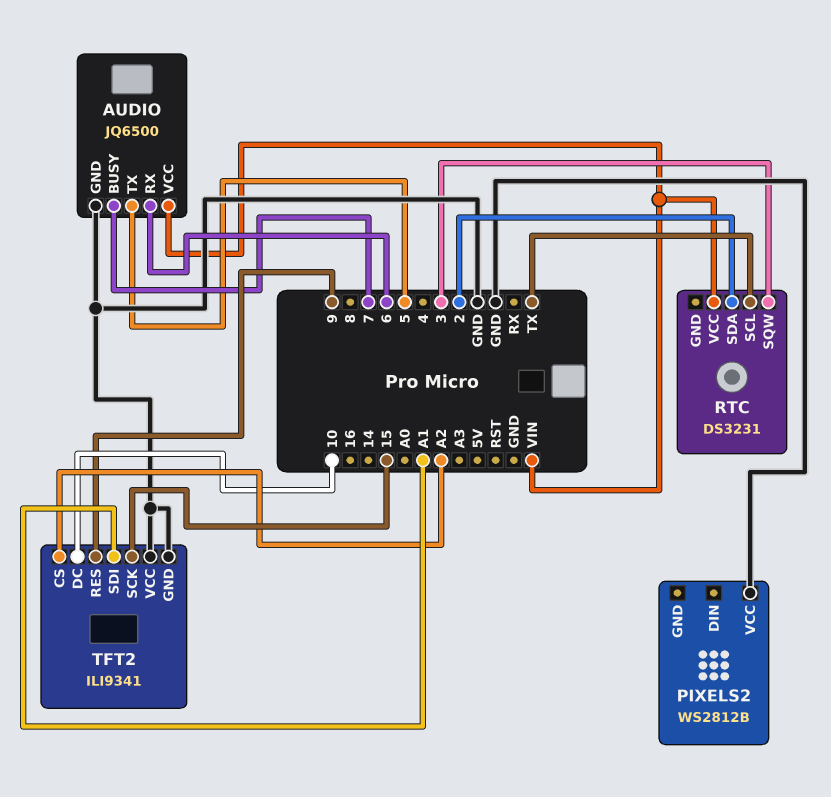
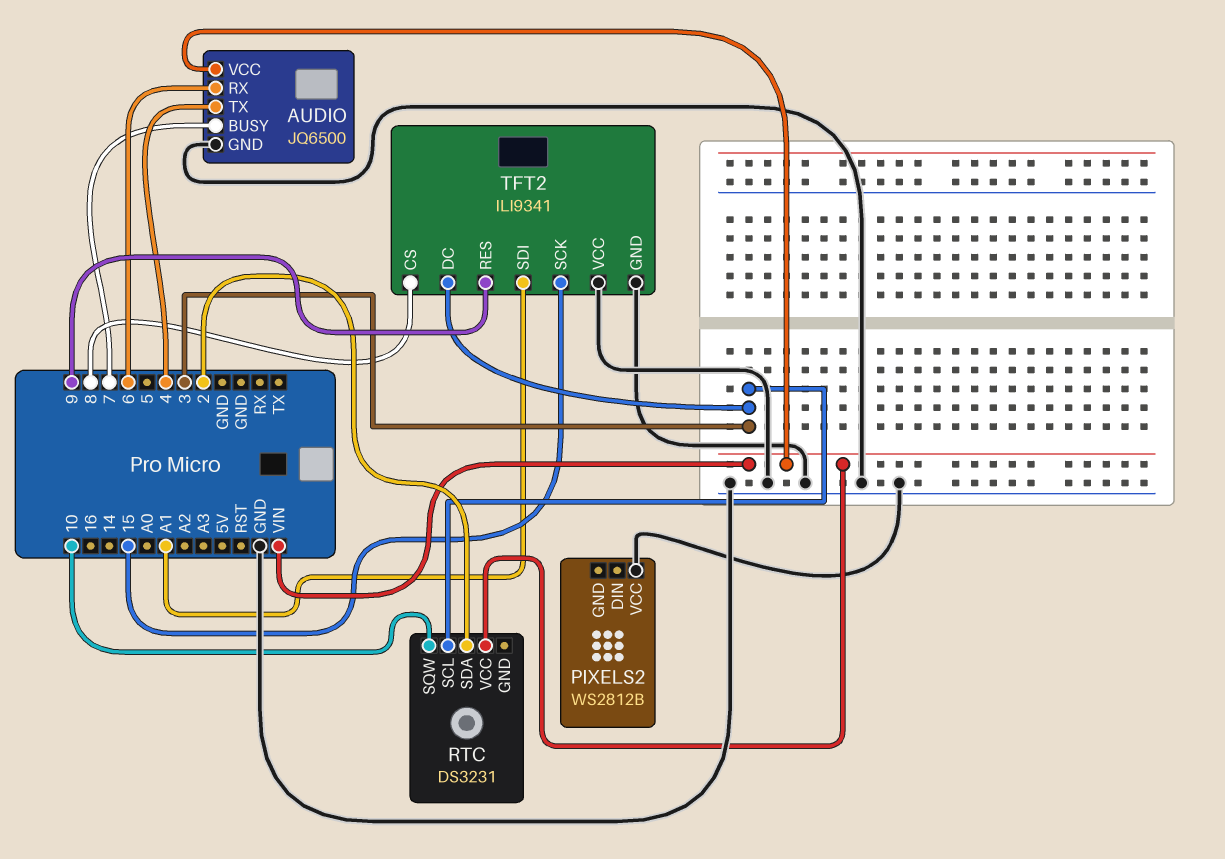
AUDIO pin TX: 5 -> 4
RTC pin SCL: TX -> 3
RTC pin SQW: 3 -> 10
TFT2 pin CS: A2 -> 8
TFT2 pin DC: 10 -> 3

